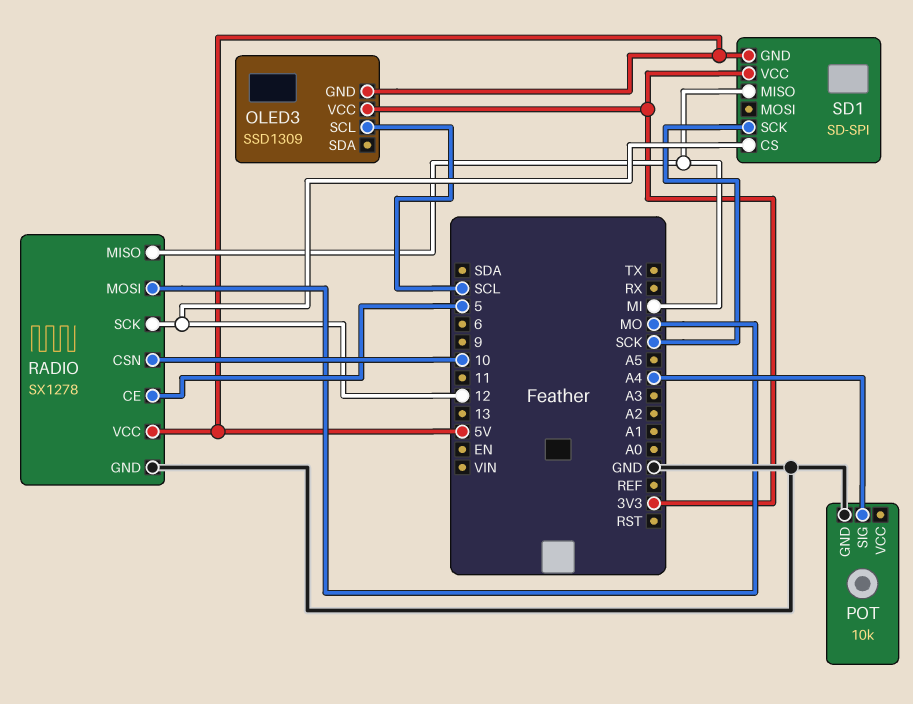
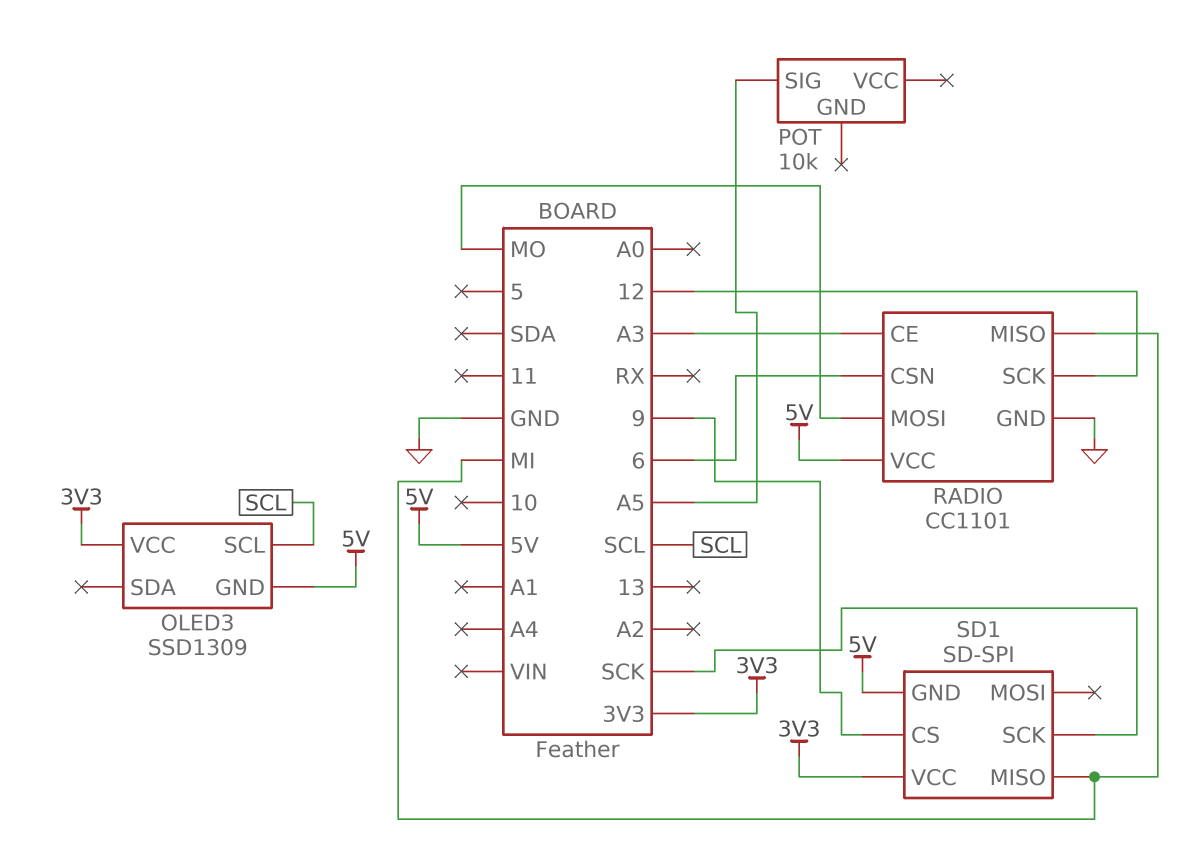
POT pin GND: GND -> none
POT pin SIG: A4 -> A5
RADIO: SX1278 -> CC1101
RADIO pin CE: 5 -> A3
RADIO pin CSN: 10 -> 6
SD1 pin CS: 12 -> 9

